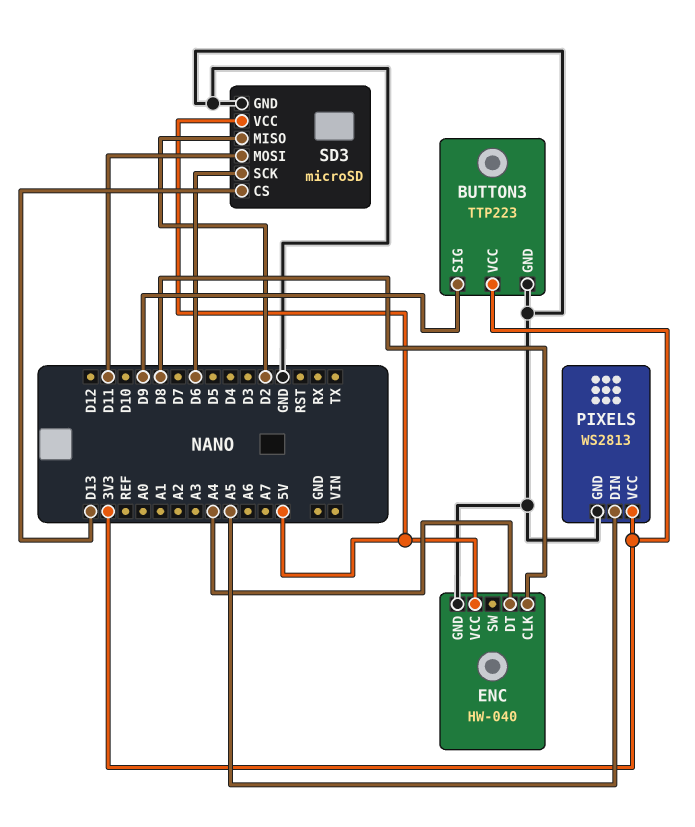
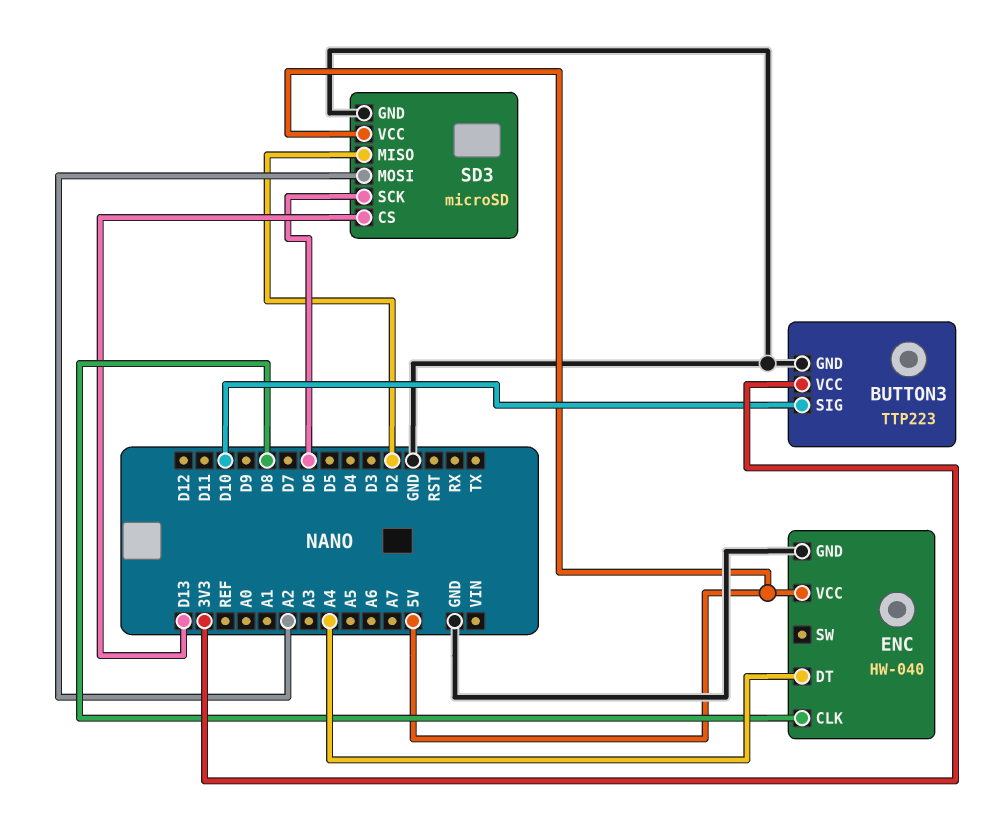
BUTTON3 pin SIG: D9 -> D10
PIXELS: WS2813 -> none
PIXELS pin DIN: A5 -> none
PIXELS pin GND: GND -> none
PIXELS pin VCC: 3V3 -> none
SD3 pin MOSI: D11 -> A2

